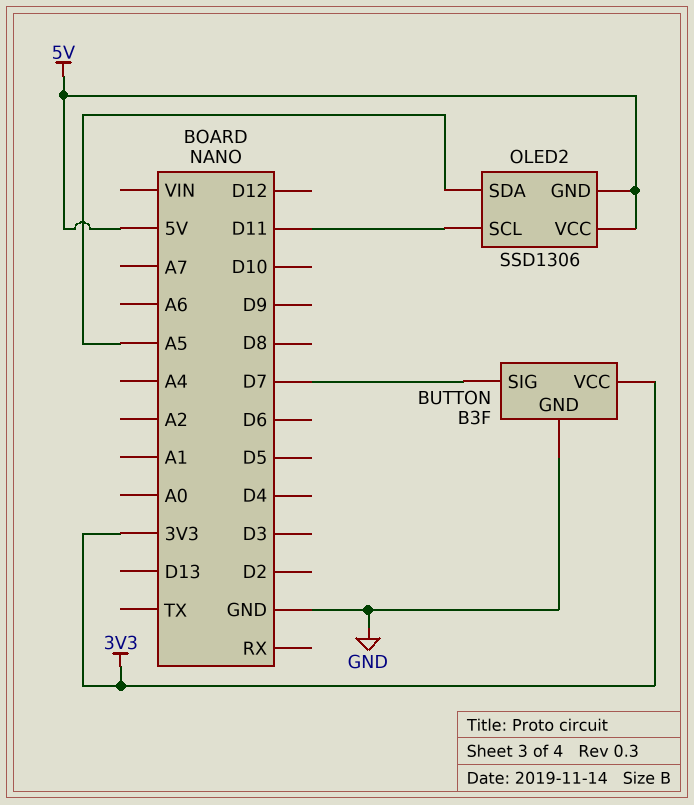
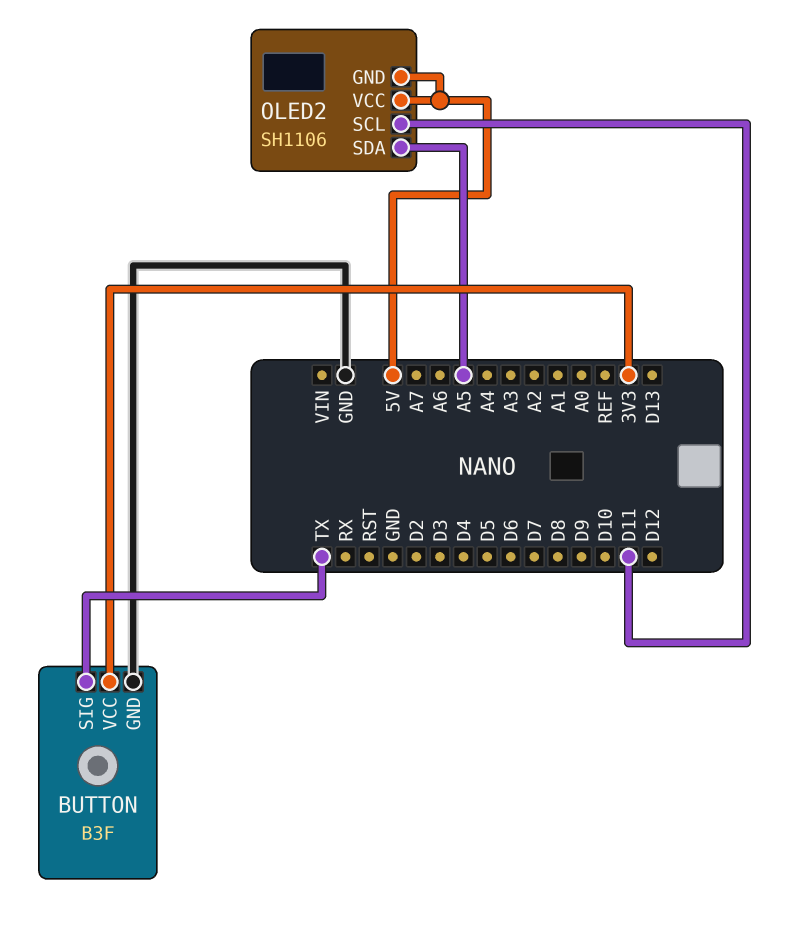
BUTTON pin SIG: D7 -> TX
OLED2: SSD1306 -> SH1106

